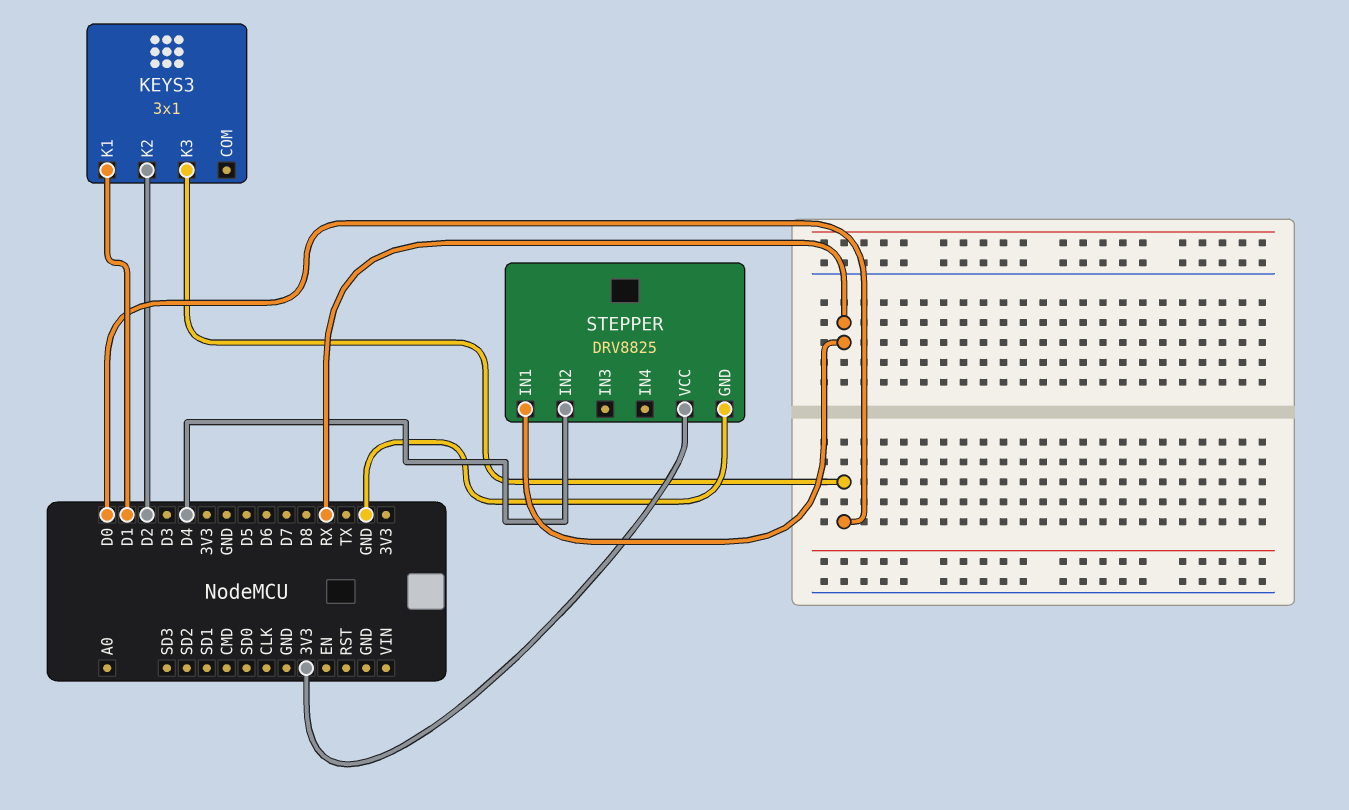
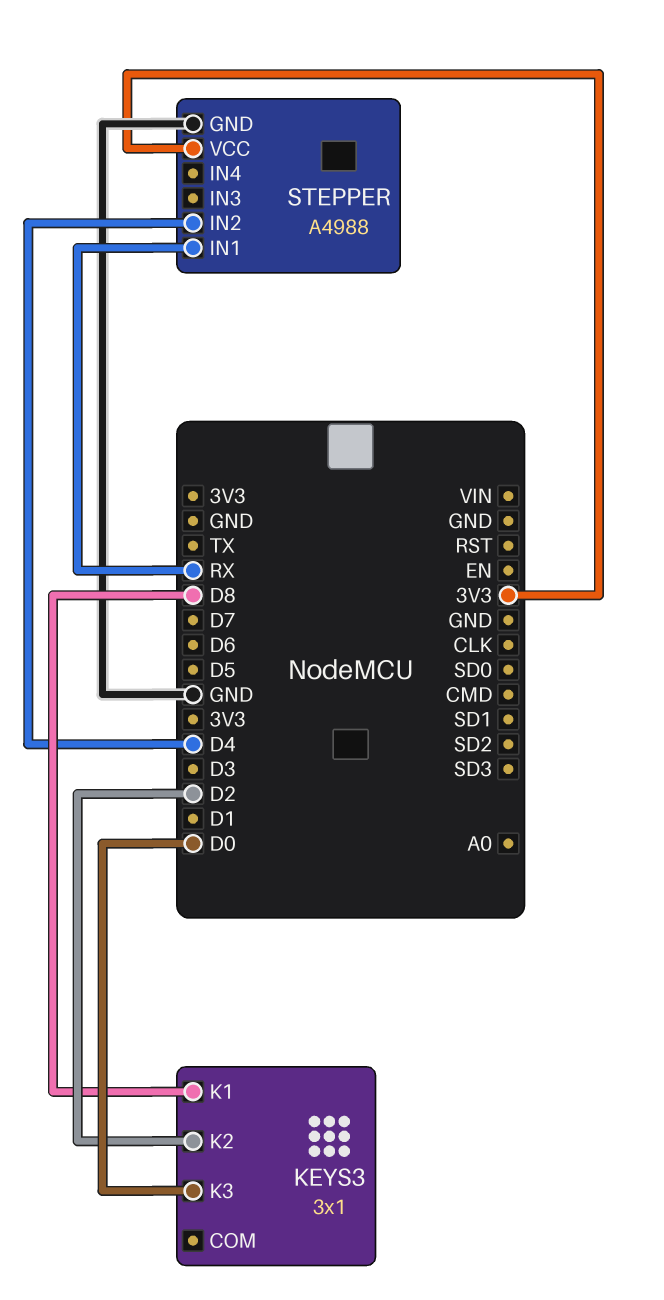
KEYS3 pin K1: D1 -> D8
STEPPER: DRV8825 -> A4988

